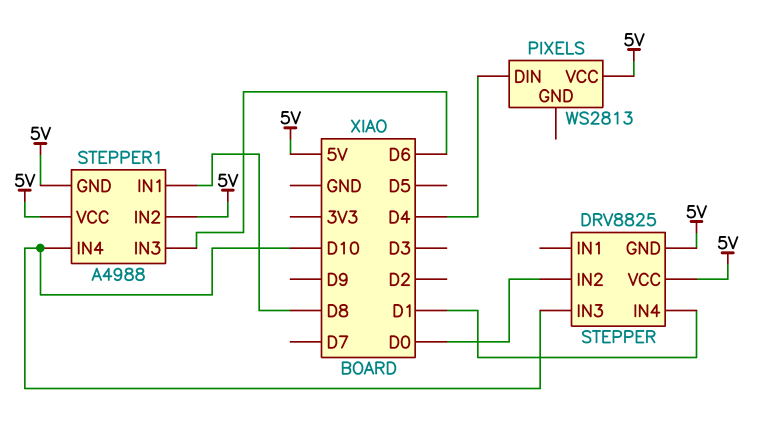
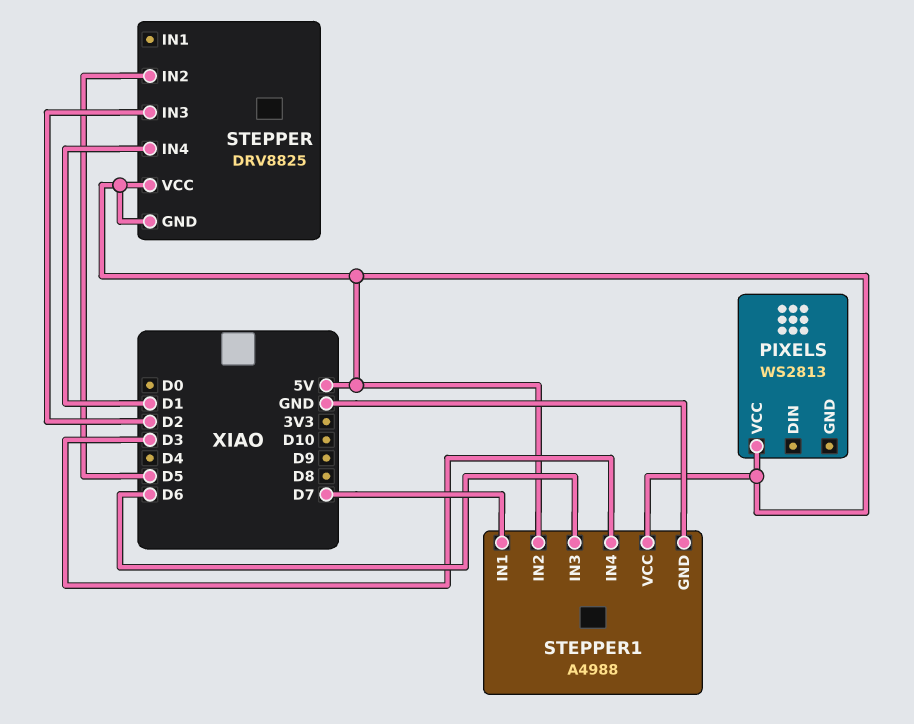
PIXELS pin DIN: D4 -> none
STEPPER pin IN2: D0 -> D5
STEPPER pin IN3: D10 -> D2
STEPPER1 pin GND: 5V -> GND
STEPPER1 pin IN1: D8 -> D7
STEPPER1 pin IN4: D10 -> D3

